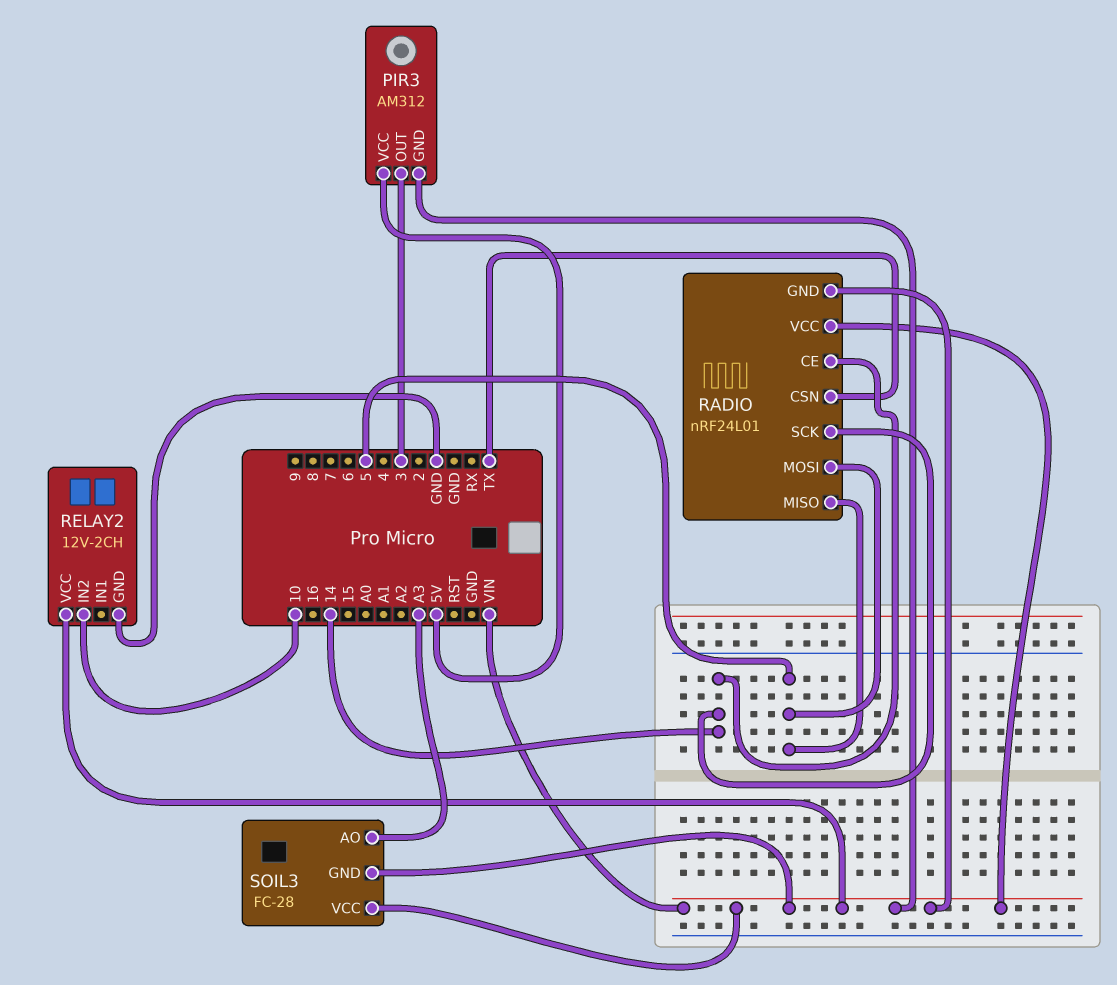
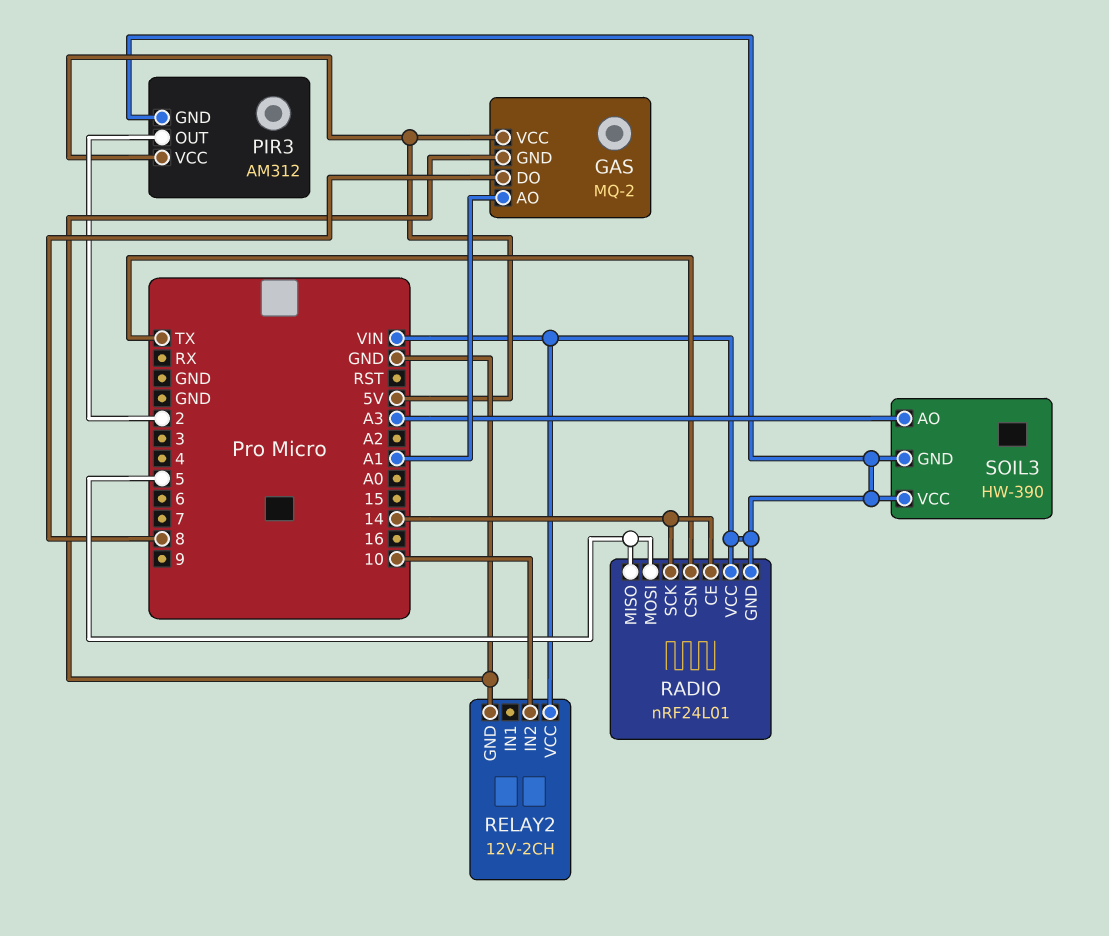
GAS: none -> MQ-2
GAS pin AO: none -> A1
GAS pin DO: none -> 8
GAS pin GND: none -> GND
GAS pin VCC: none -> 5V
PIR3 pin OUT: 3 -> 2
SOIL3: FC-28 -> HW-390

